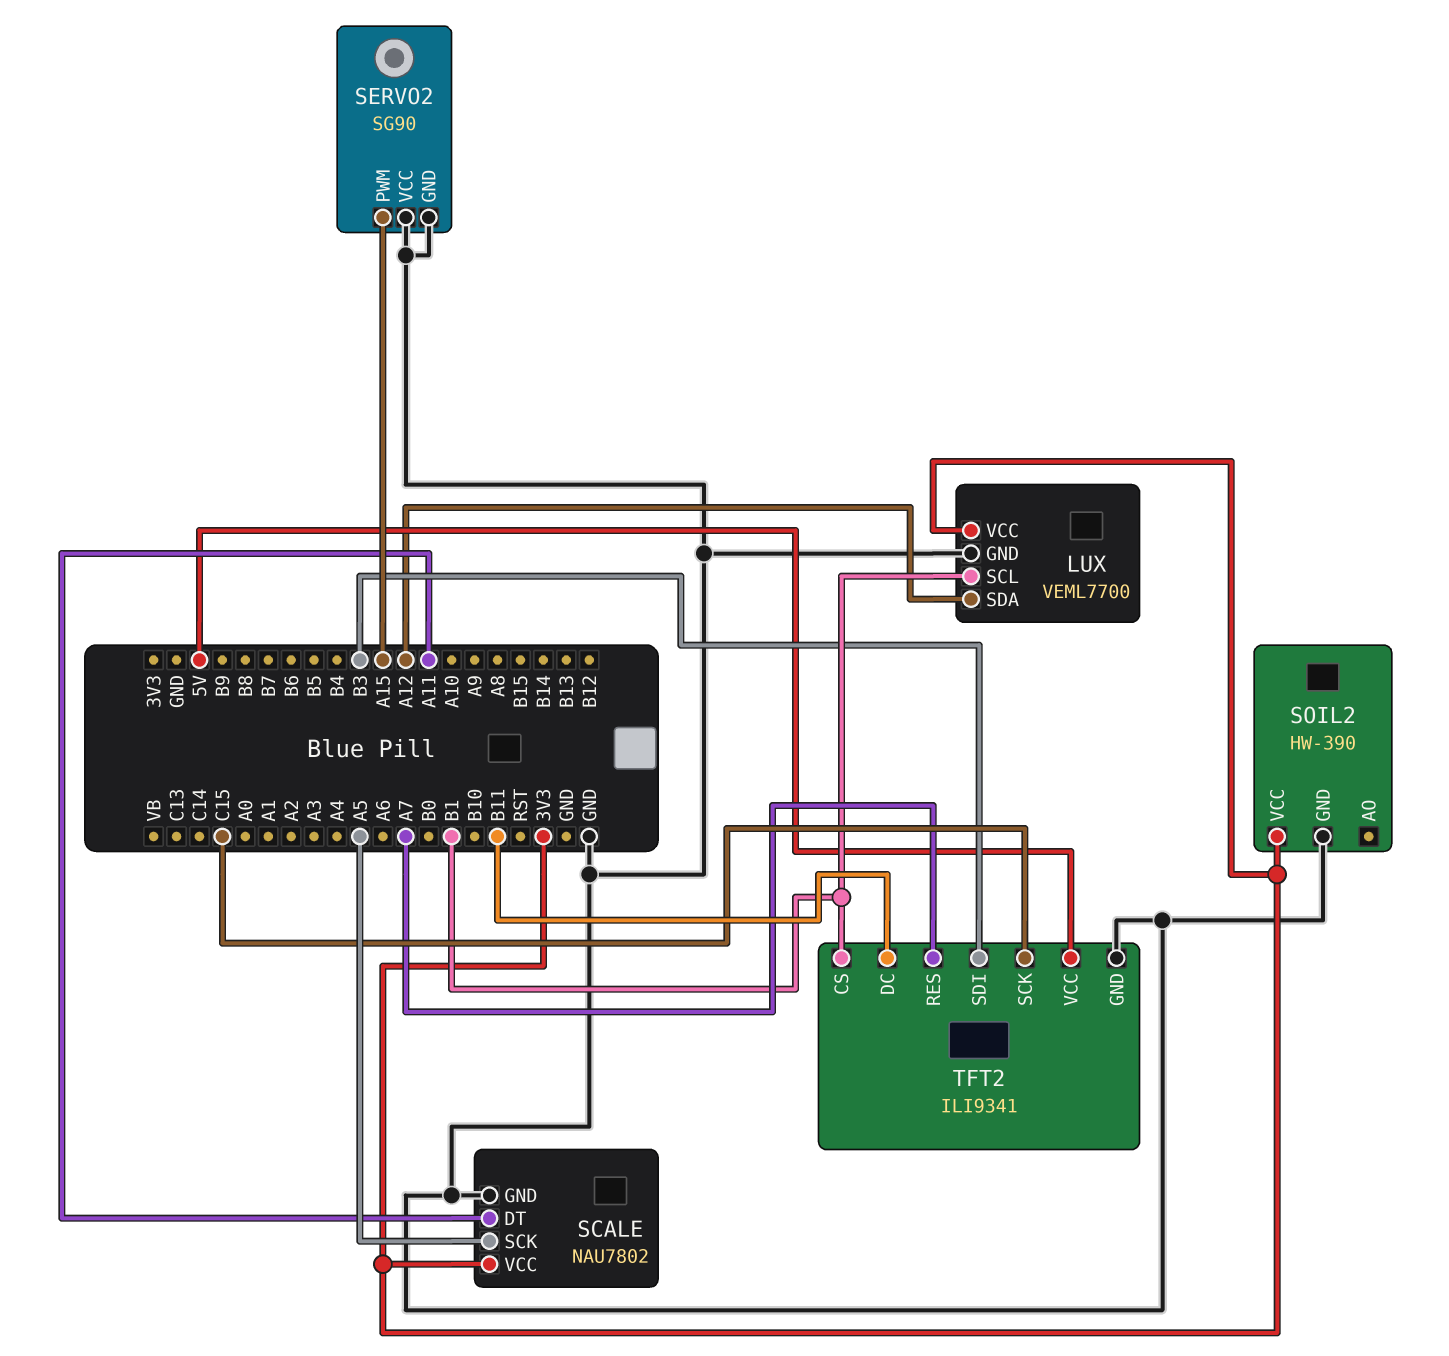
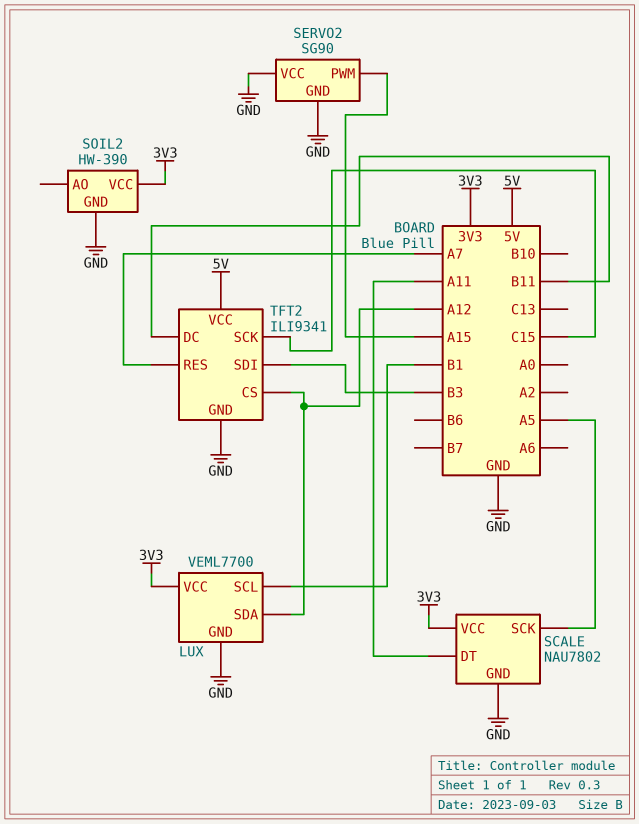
TFT2 pin CS: B1 -> A12

